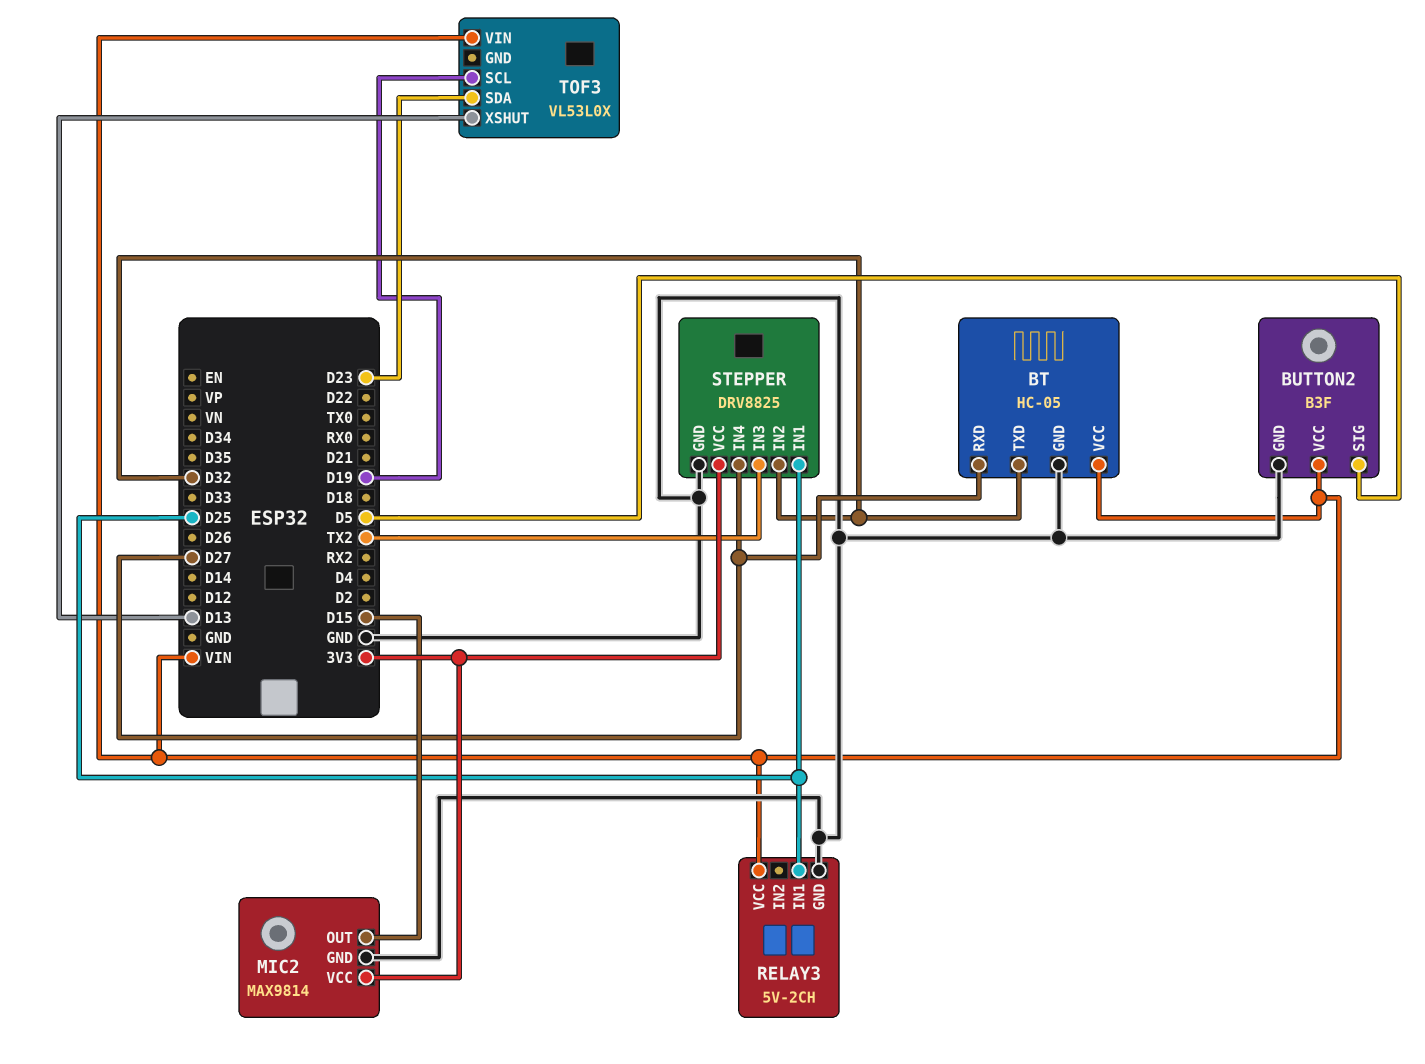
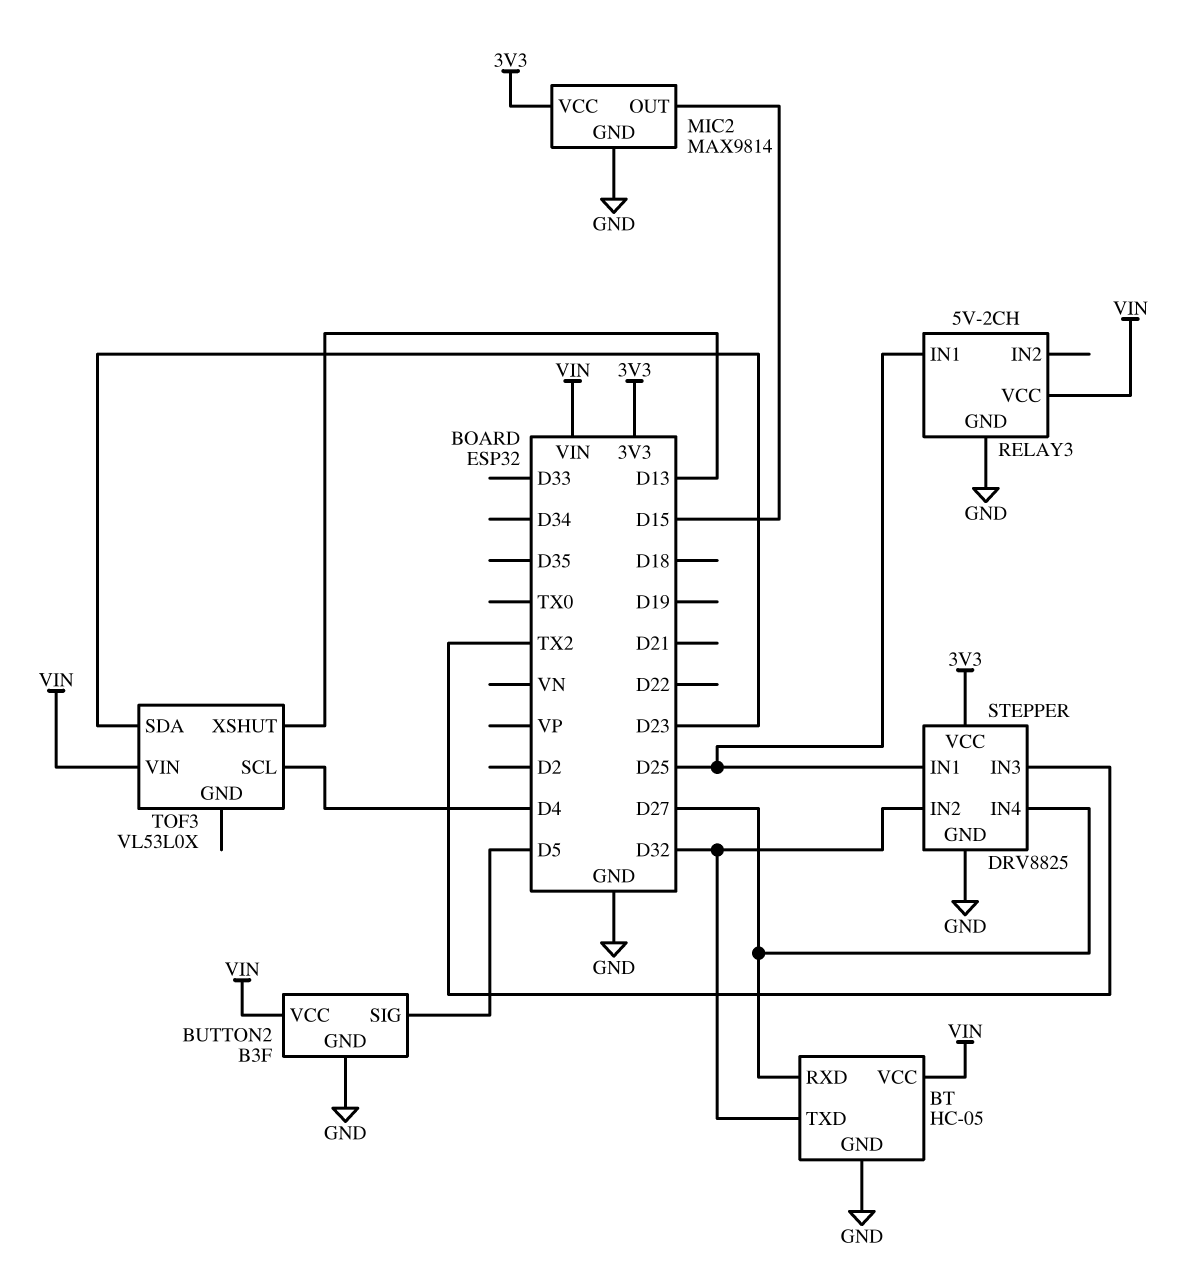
TOF3 pin SCL: D19 -> D4

